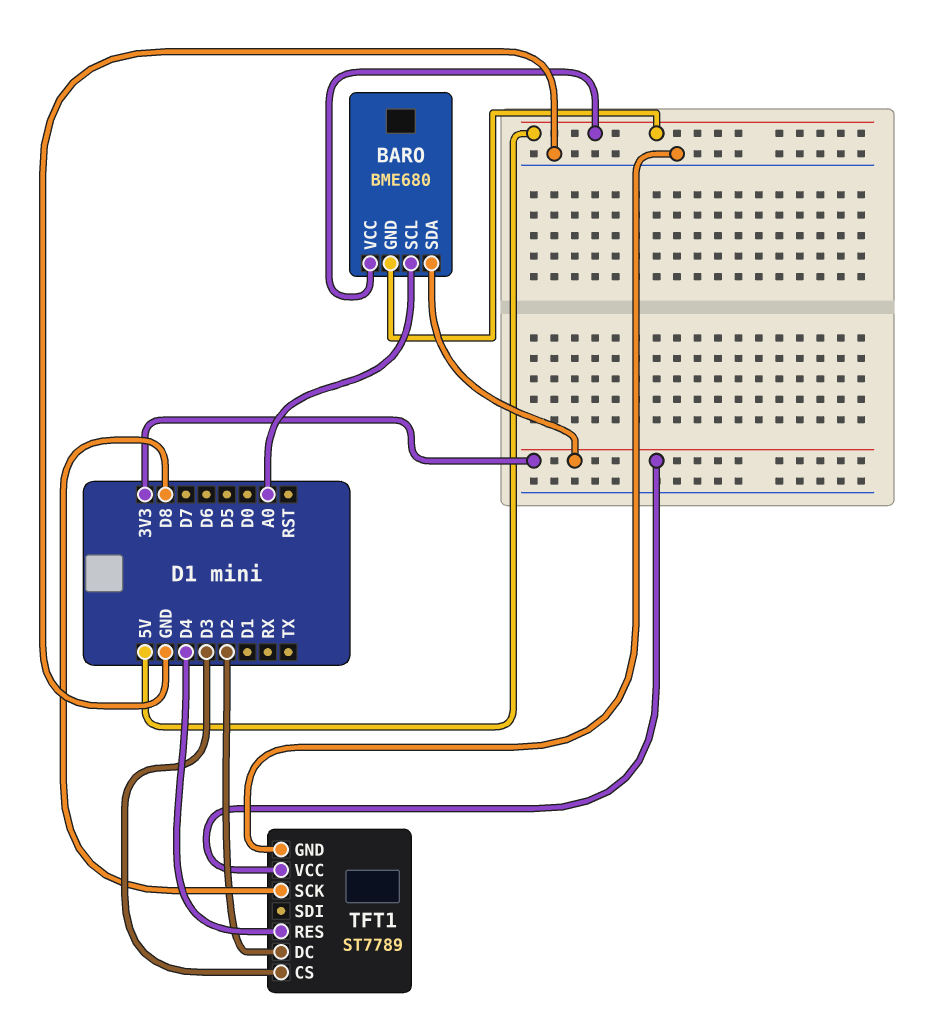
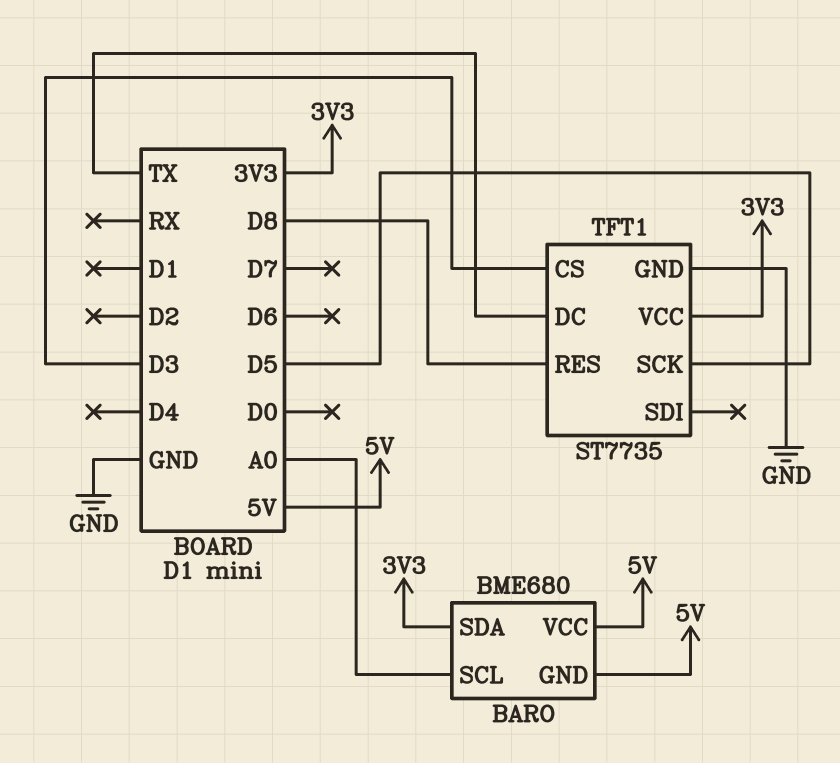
TFT1: ST7789 -> ST7735
TFT1 pin DC: D2 -> TX
TFT1 pin RES: D4 -> D8
TFT1 pin SCK: D8 -> D5

